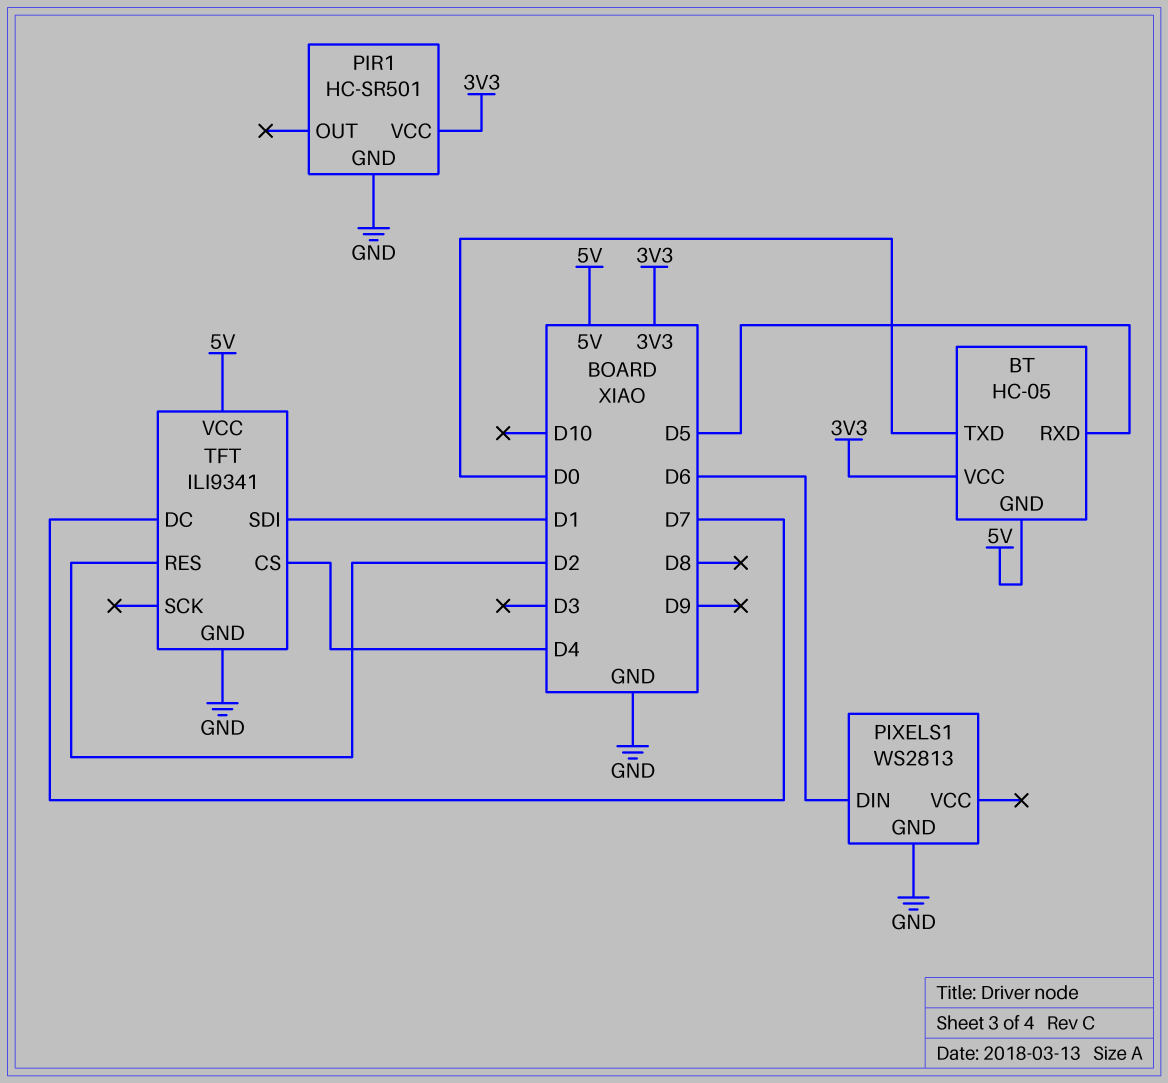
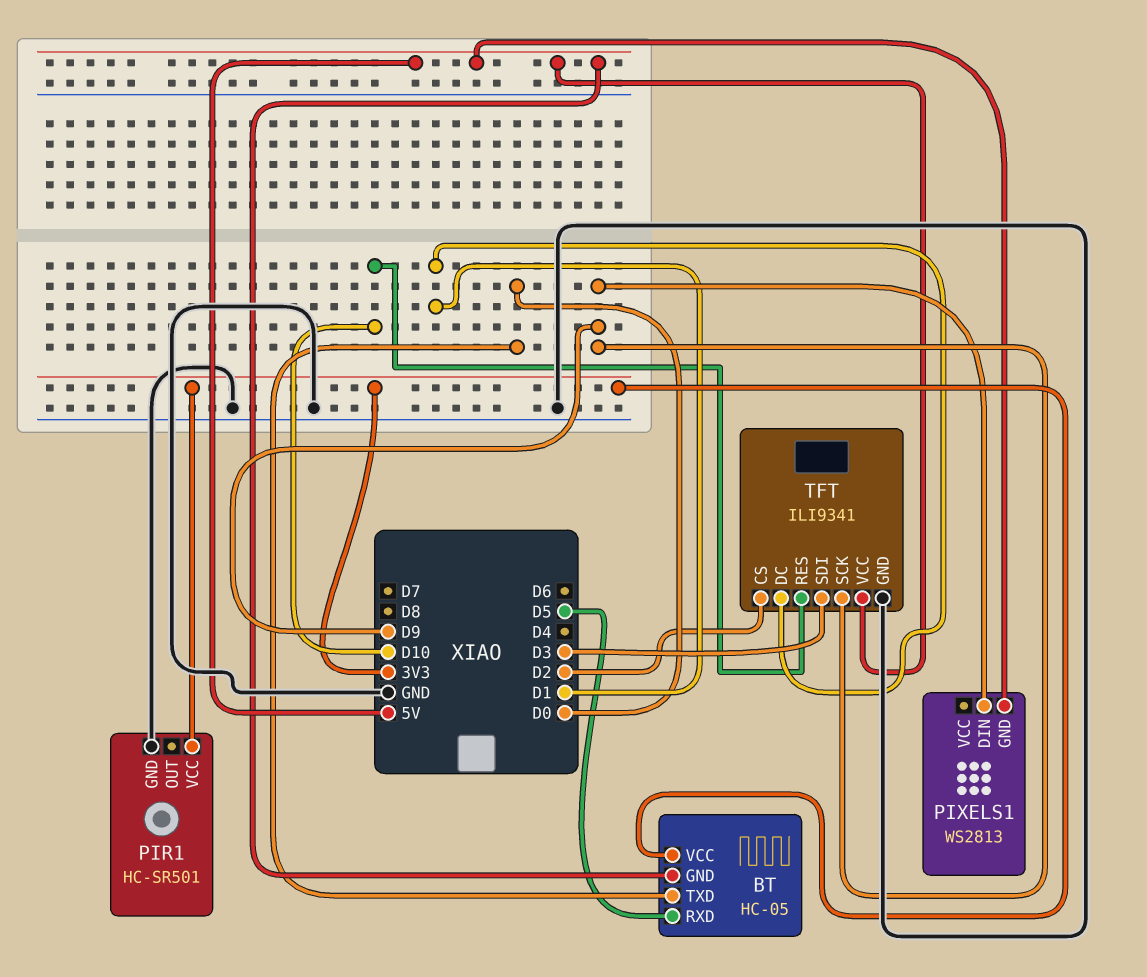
PIXELS1 pin DIN: D6 -> D9
PIXELS1 pin GND: GND -> 5V
TFT pin CS: D4 -> D2
TFT pin DC: D7 -> D1
TFT pin RES: D2 -> D10
TFT pin SCK: none -> D9
TFT pin SDI: D1 -> D3

